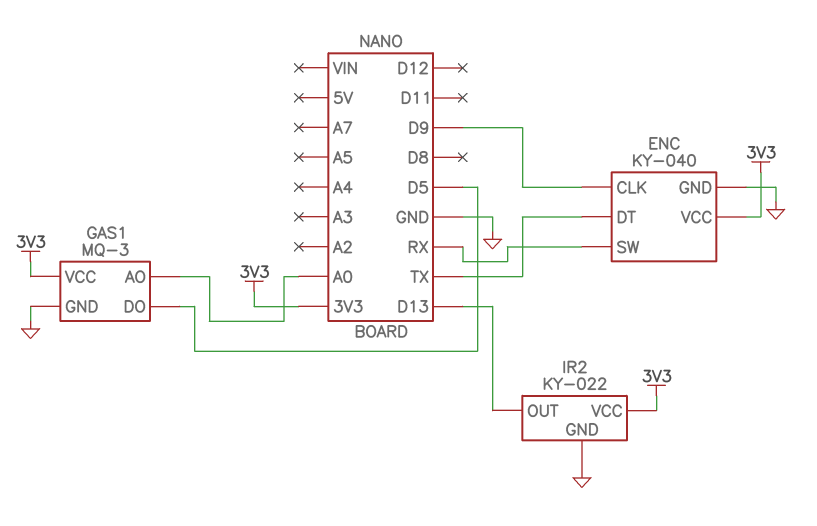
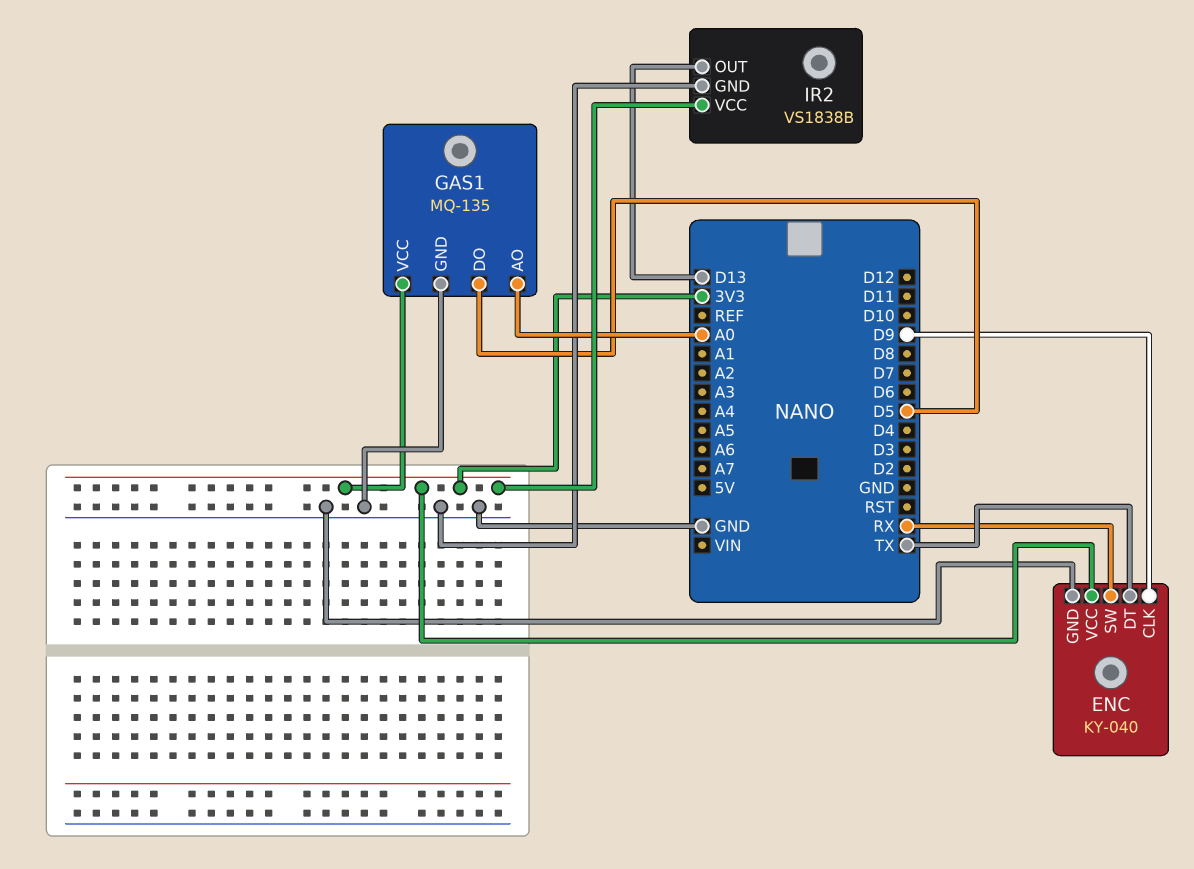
GAS1: MQ-3 -> MQ-135
IR2: KY-022 -> VS1838B

